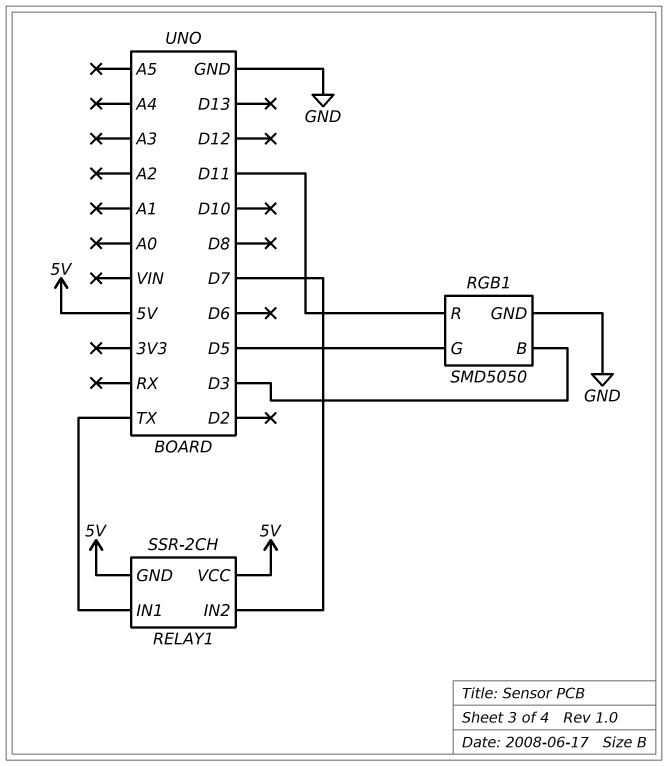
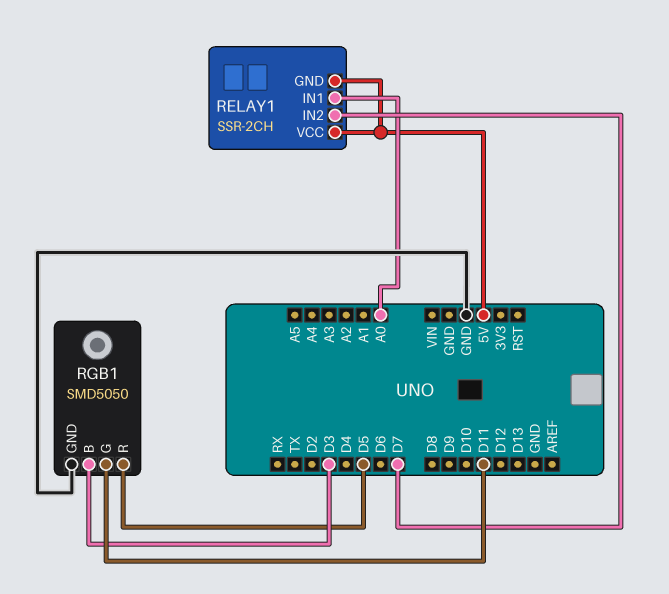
RELAY1 pin IN1: TX -> A0
RGB1 pin G: D5 -> D11
RGB1 pin R: D11 -> D5

